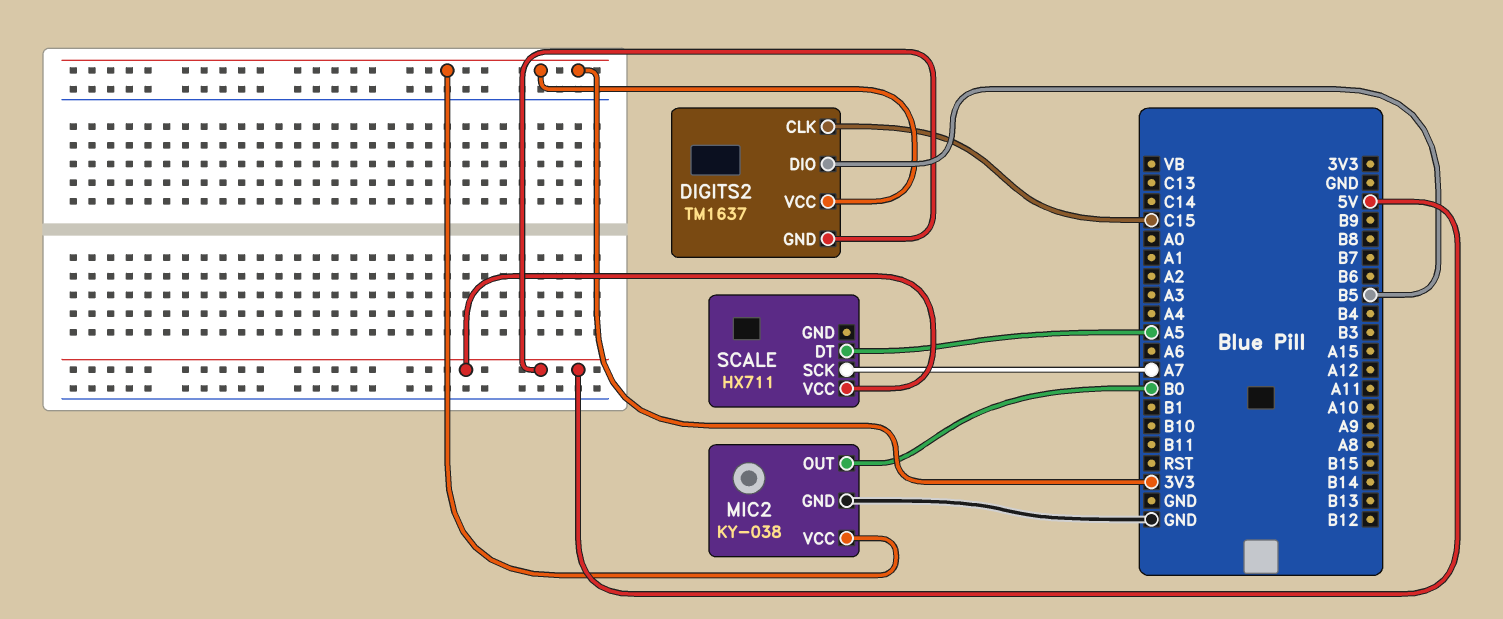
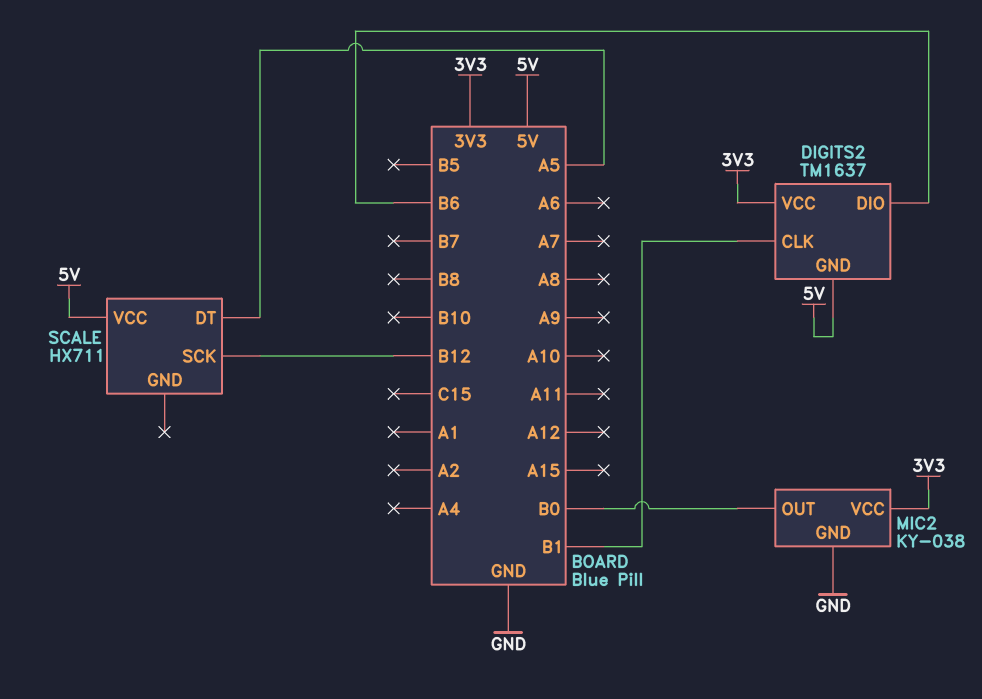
DIGITS2 pin CLK: C15 -> B1
DIGITS2 pin DIO: B5 -> B6
SCALE pin SCK: A7 -> B12

